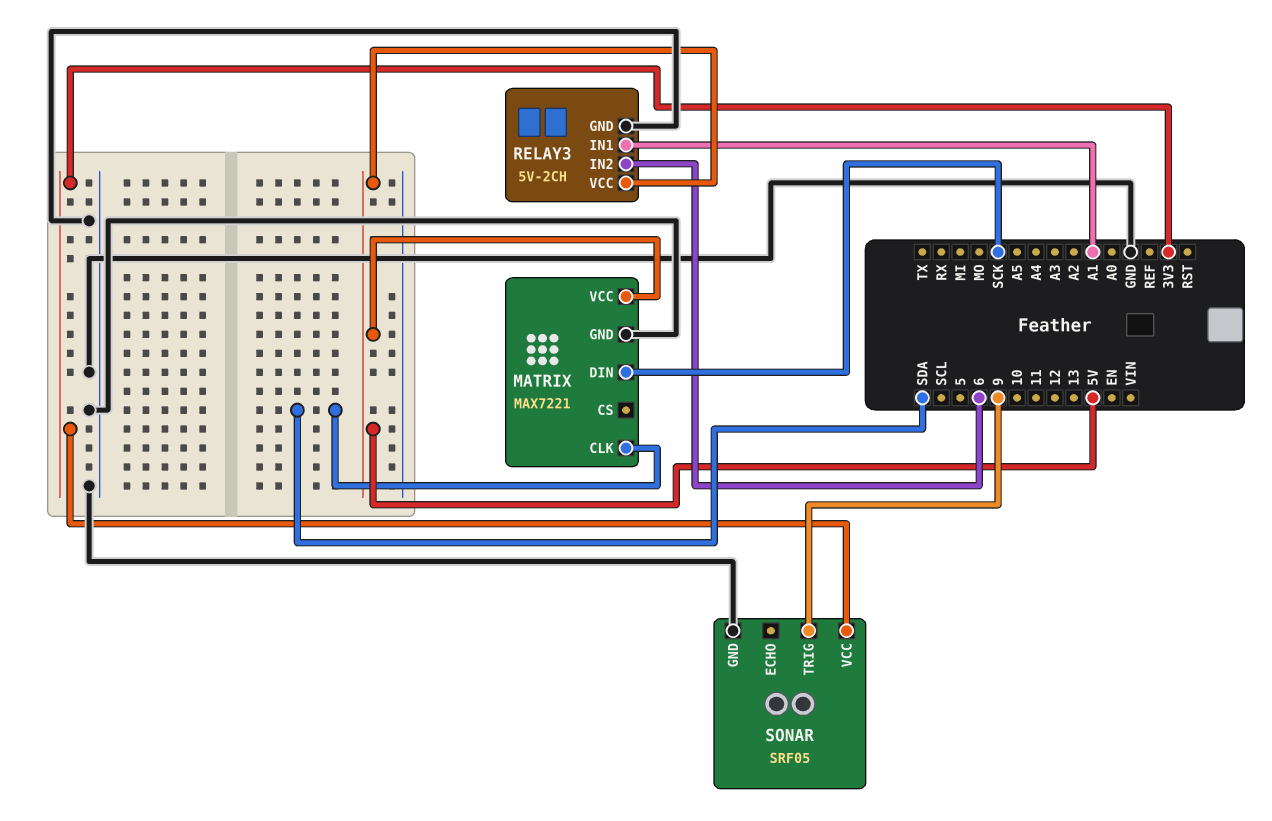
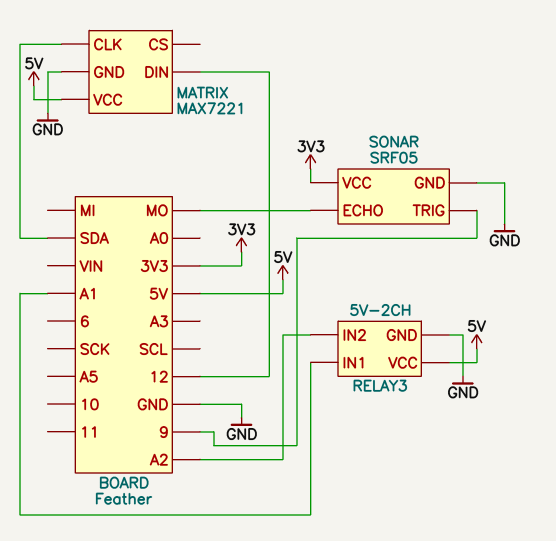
MATRIX pin DIN: SCK -> 12
RELAY3 pin IN2: 6 -> A2
SONAR pin ECHO: none -> MO

